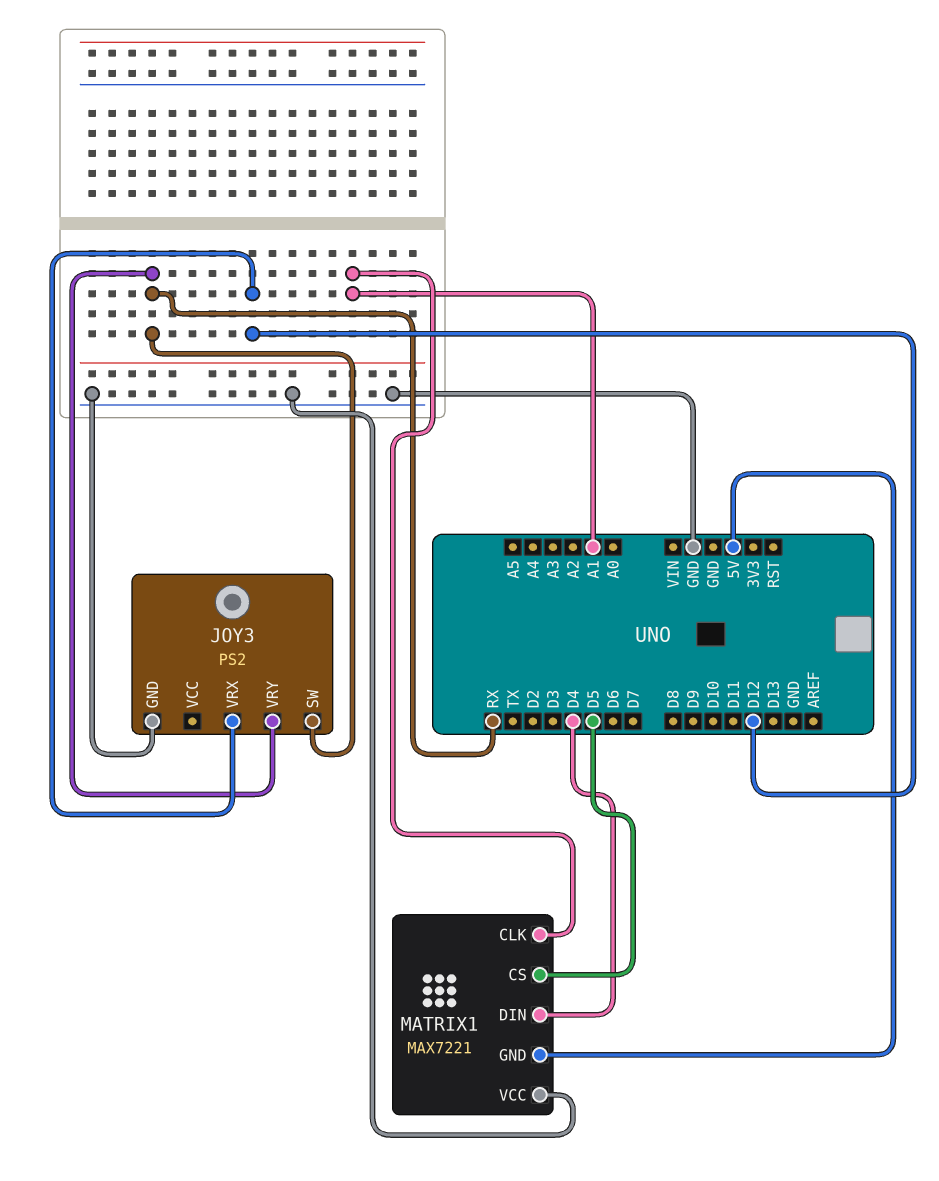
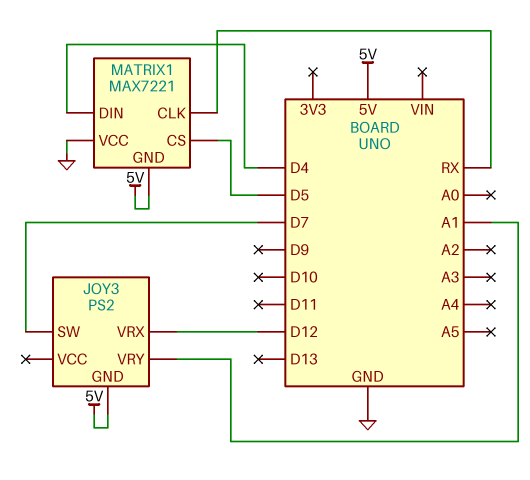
JOY3 pin GND: GND -> 5V
JOY3 pin SW: RX -> D7
JOY3 pin VRY: RX -> A1
MATRIX1 pin CLK: A1 -> RX

